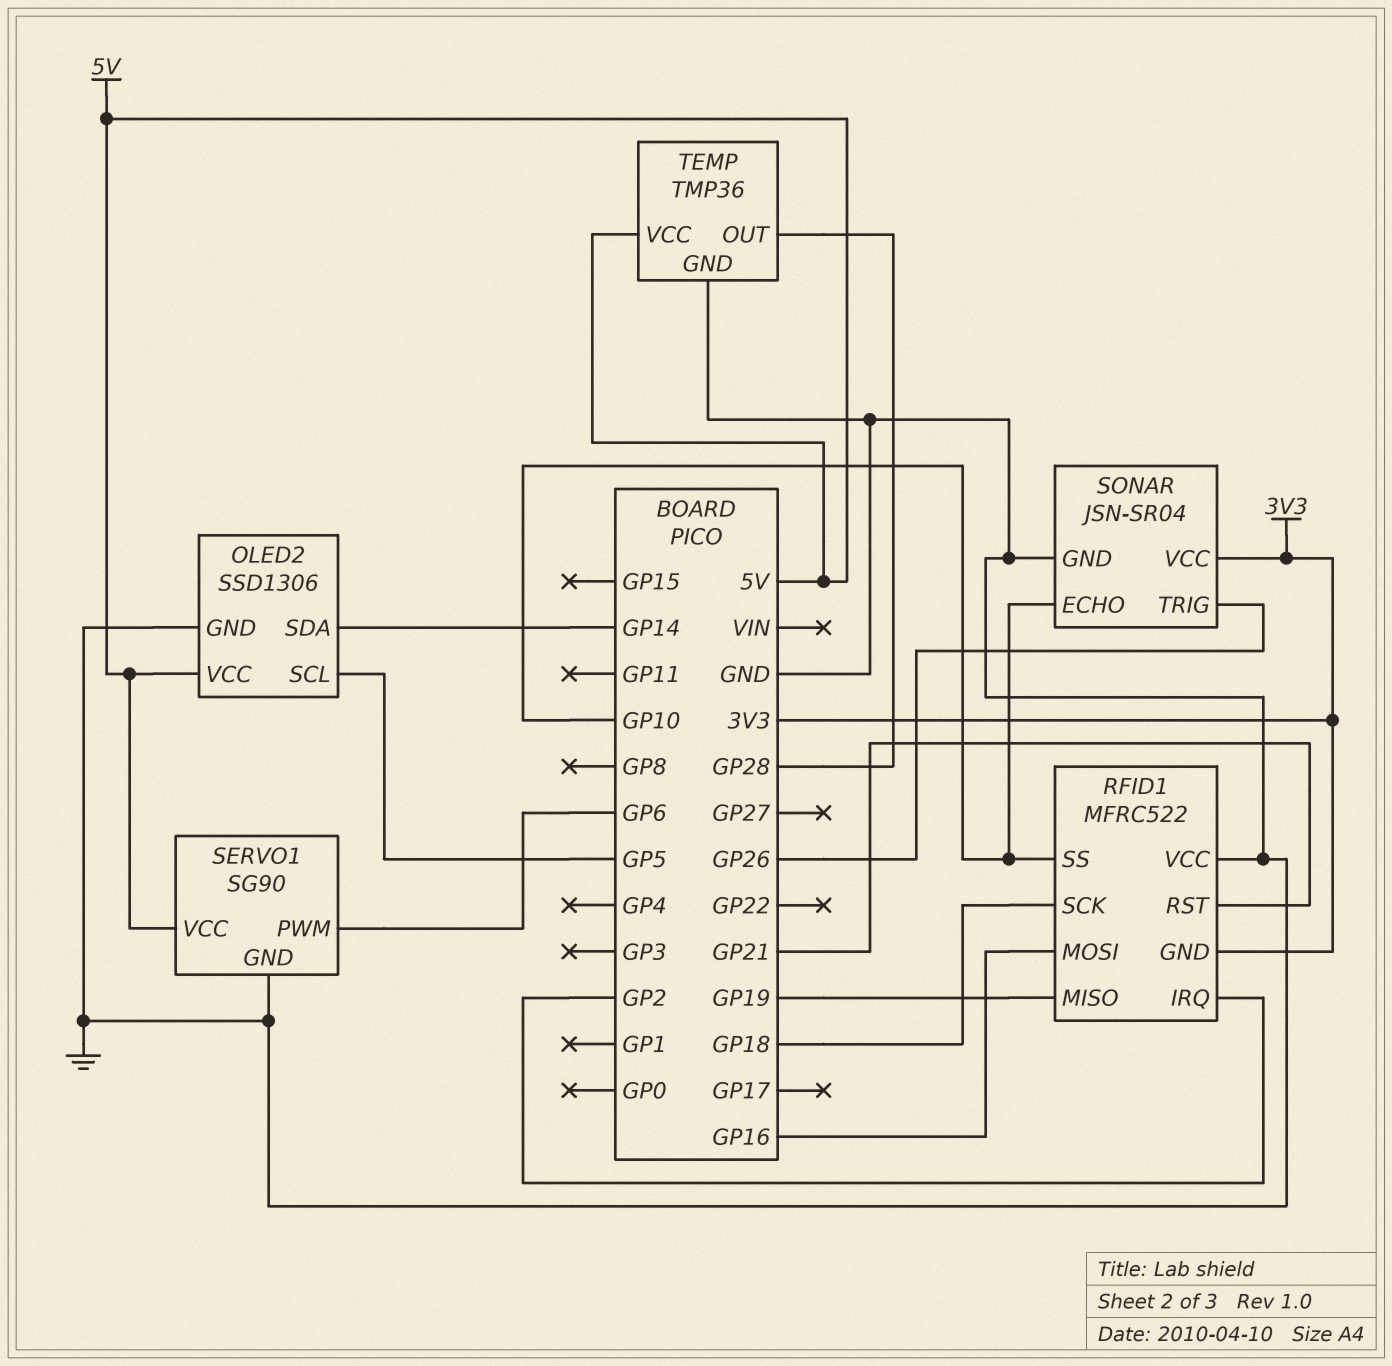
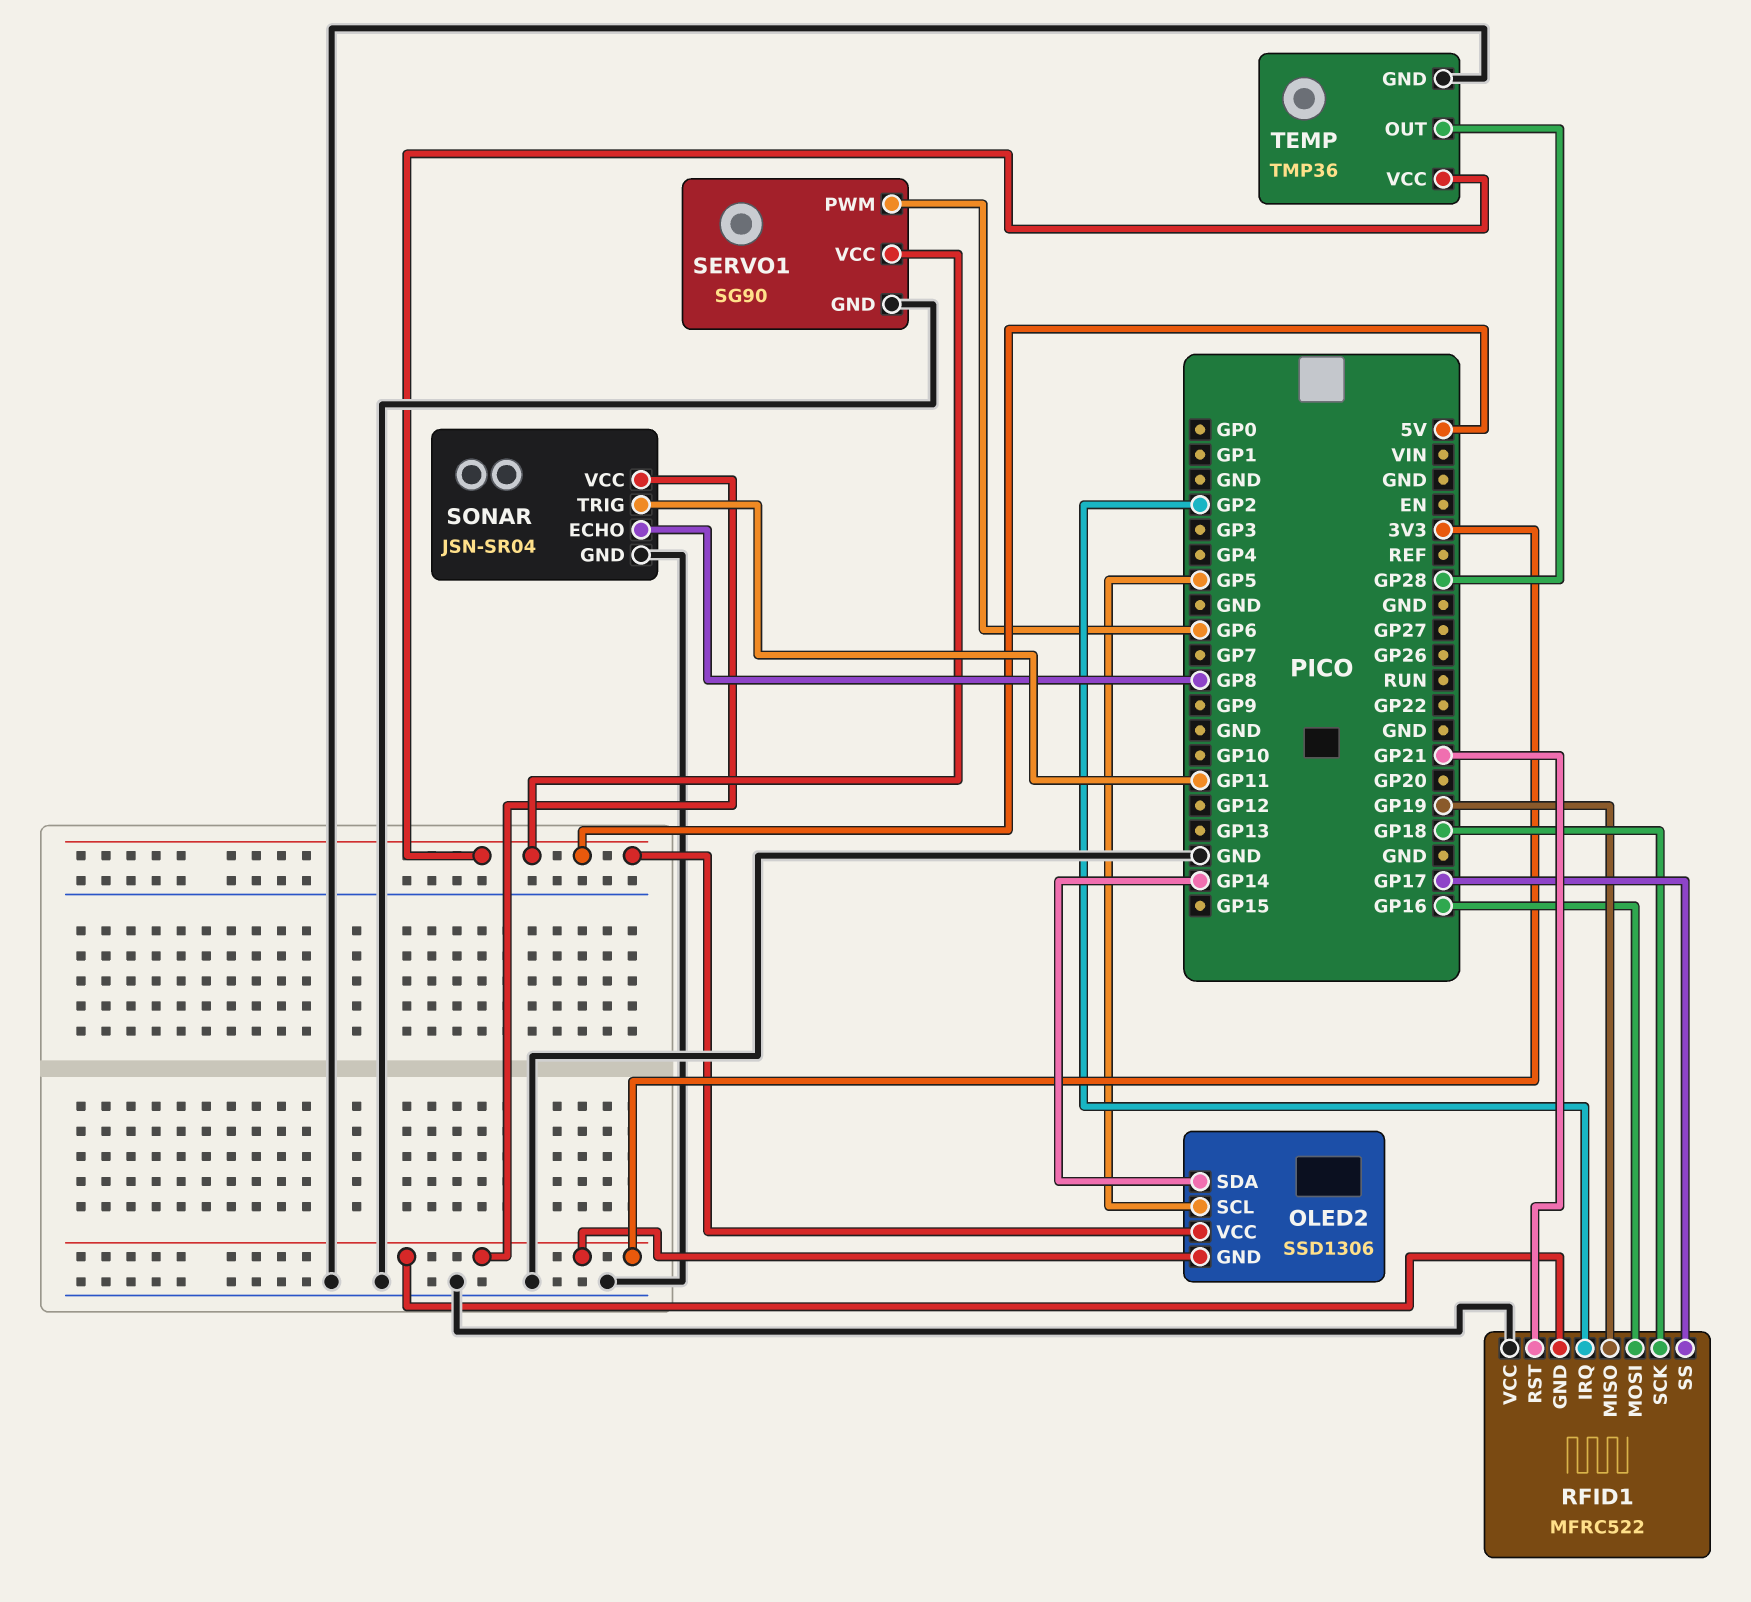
OLED2 pin GND: GND -> 3V3
RFID1 pin SS: GP10 -> GP17
SONAR pin ECHO: GP10 -> GP8
SONAR pin TRIG: GP26 -> GP11

